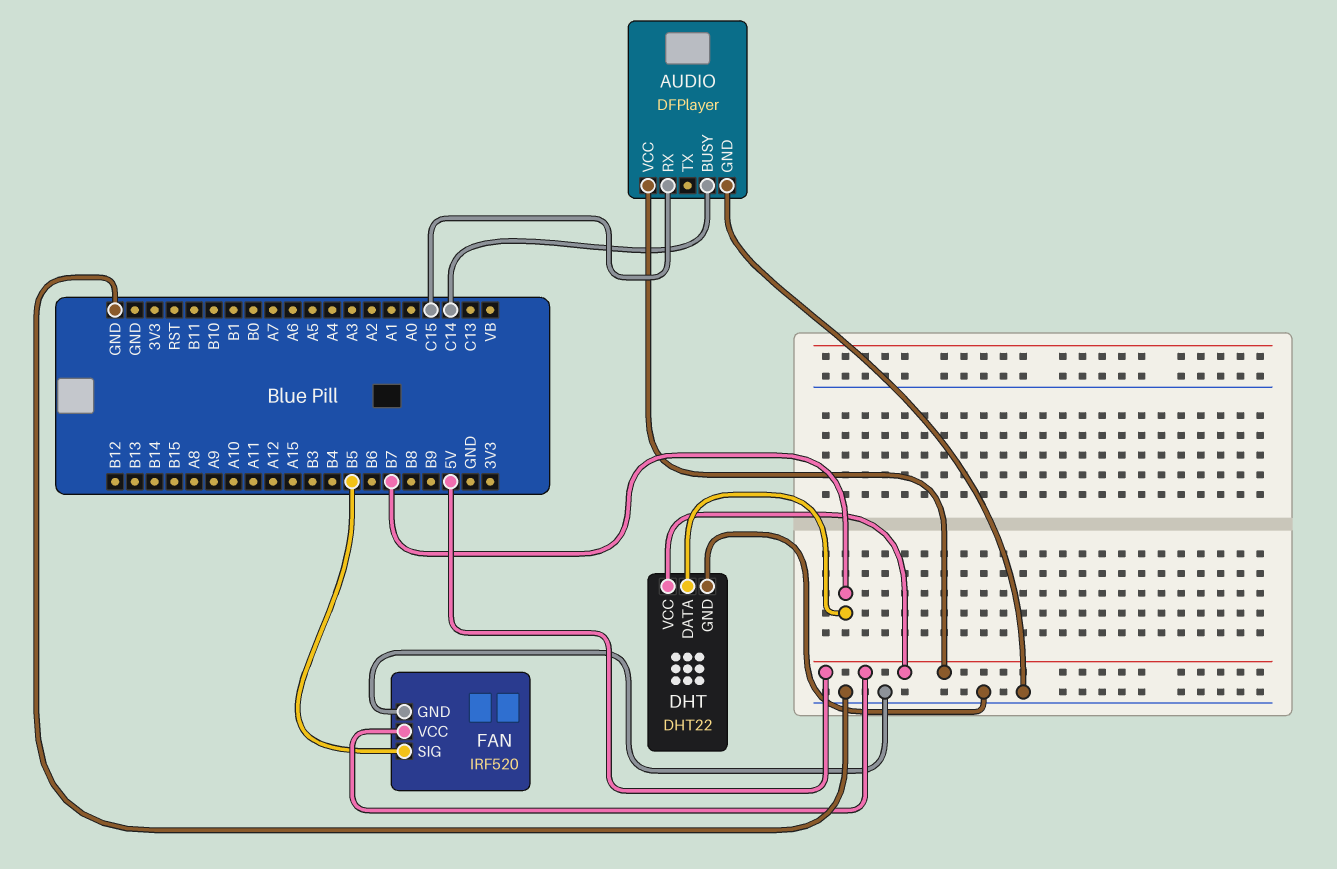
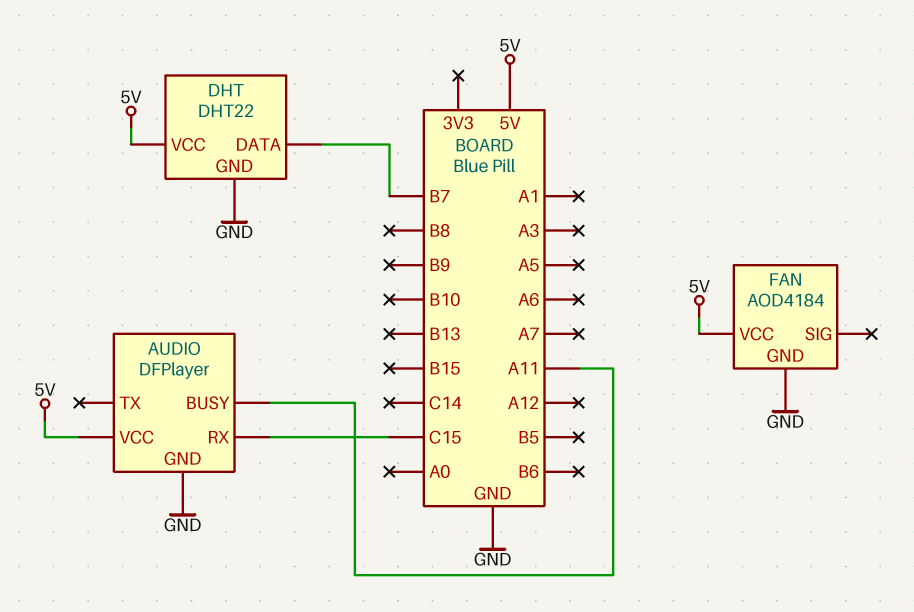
AUDIO pin BUSY: C14 -> A11
FAN: IRF520 -> AOD4184
FAN pin SIG: B5 -> none

